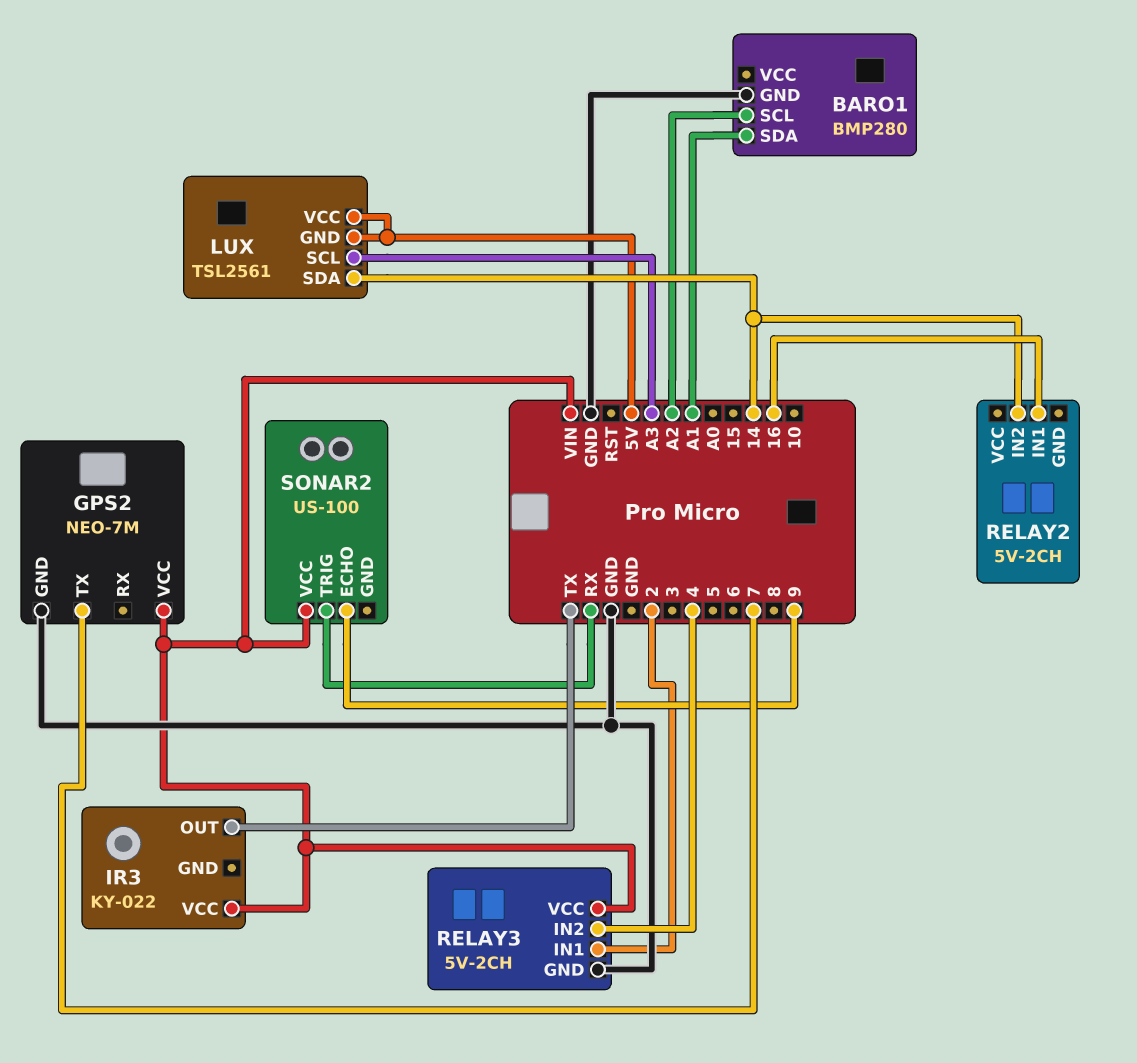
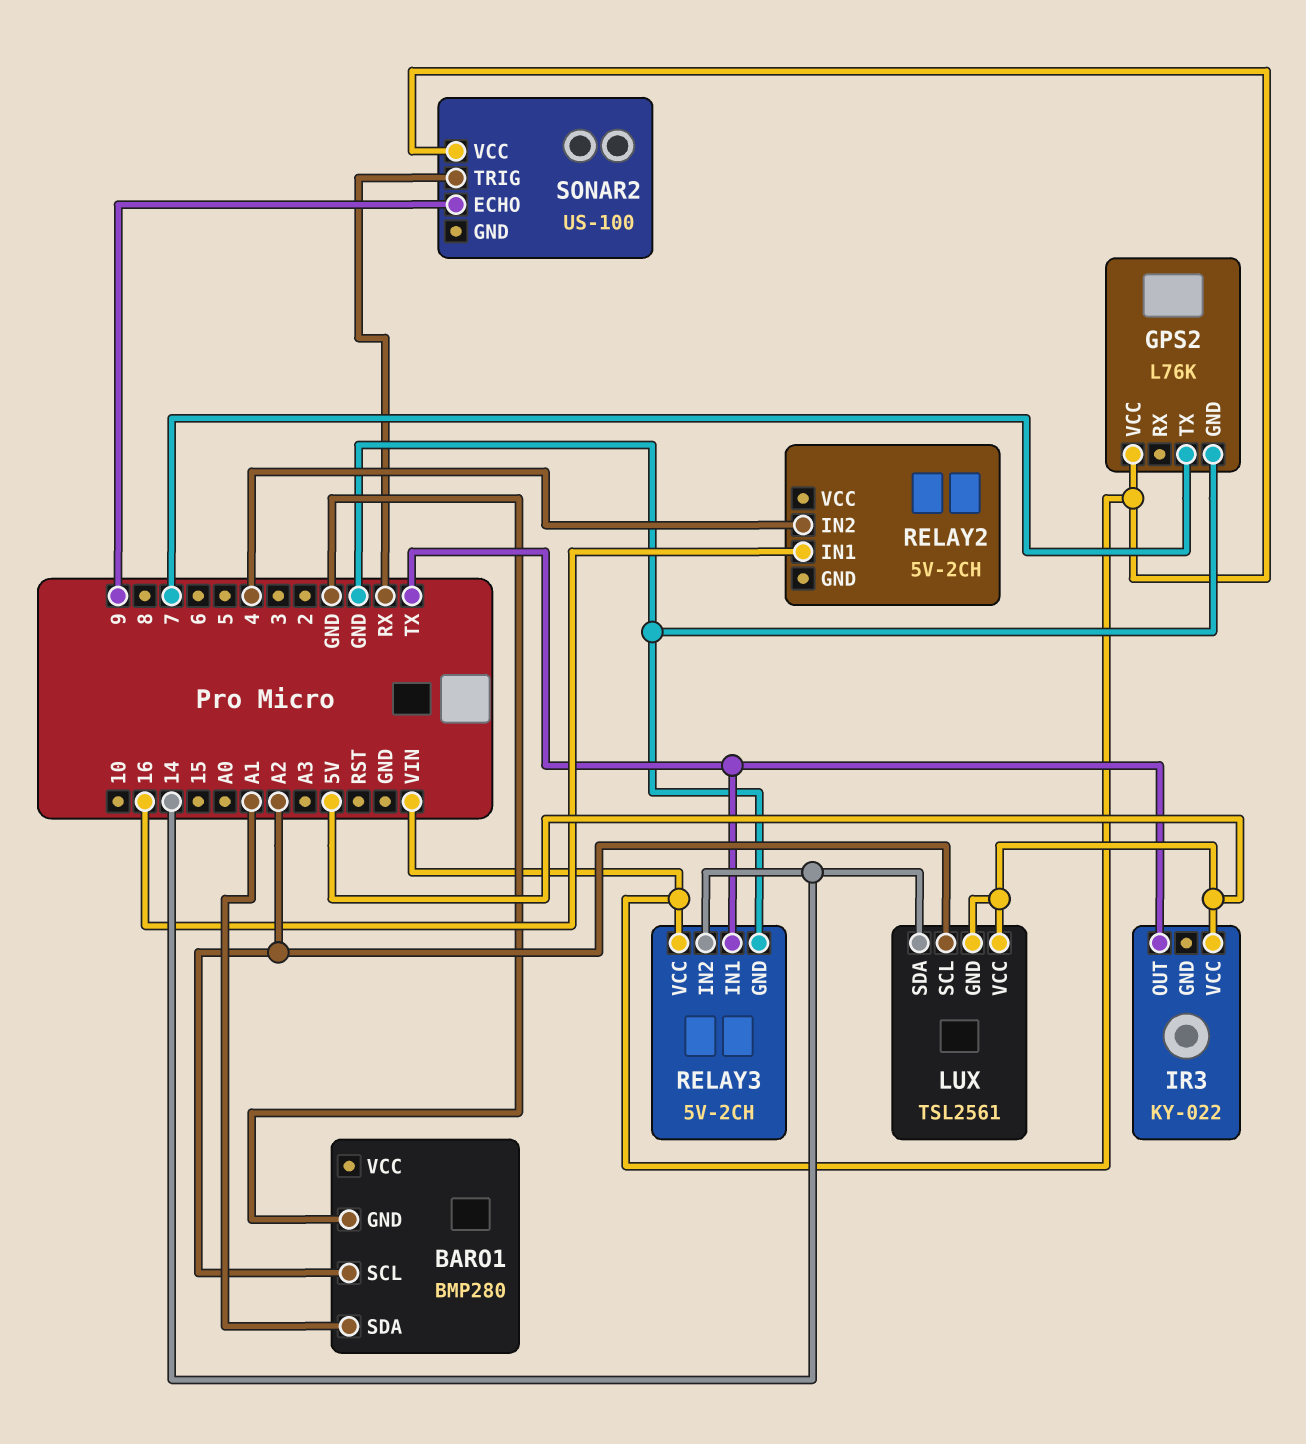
GPS2: NEO-7M -> L76K
IR3 pin VCC: VIN -> 5V
LUX pin SCL: A3 -> A2
RELAY2 pin IN2: 14 -> 4
RELAY3 pin IN1: 2 -> TX
RELAY3 pin IN2: 4 -> 14

